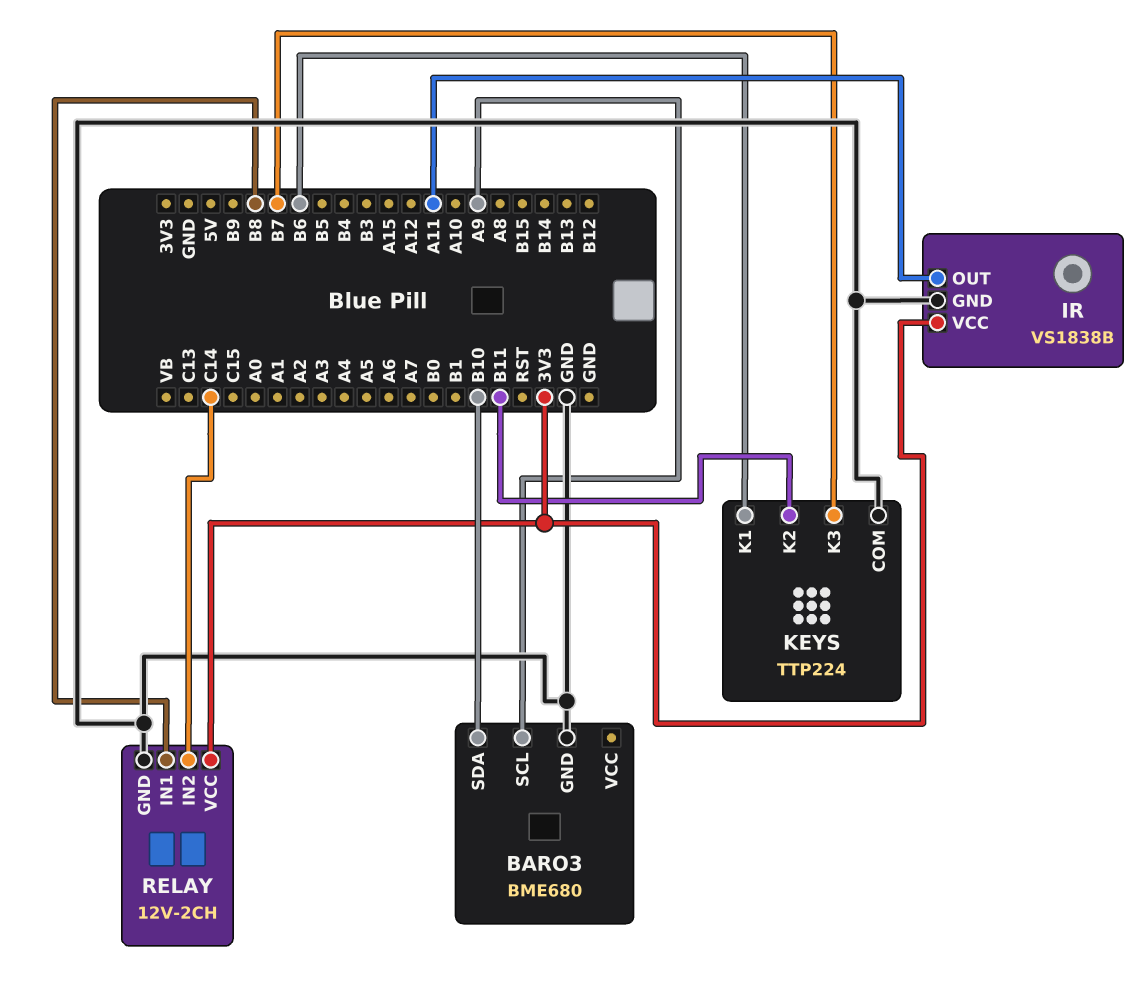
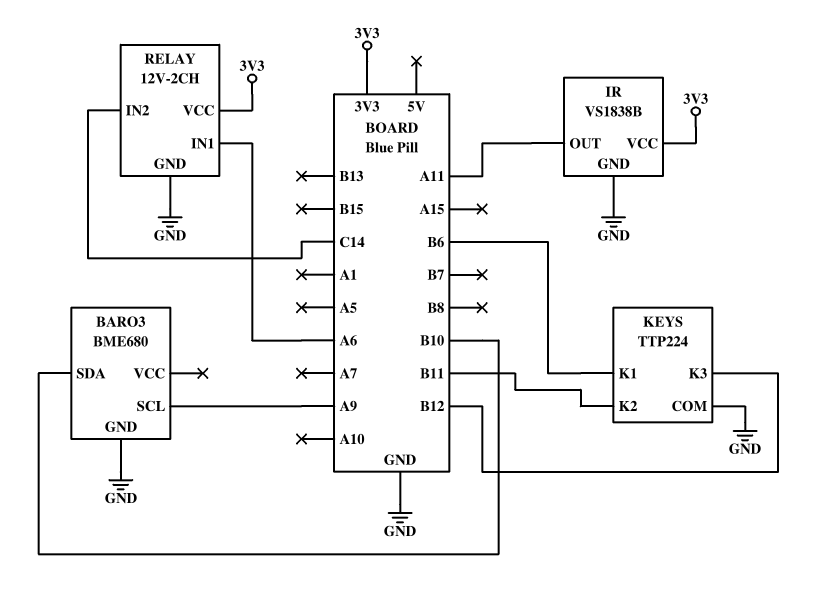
KEYS pin K3: B7 -> B12
RELAY pin IN1: B8 -> A6

